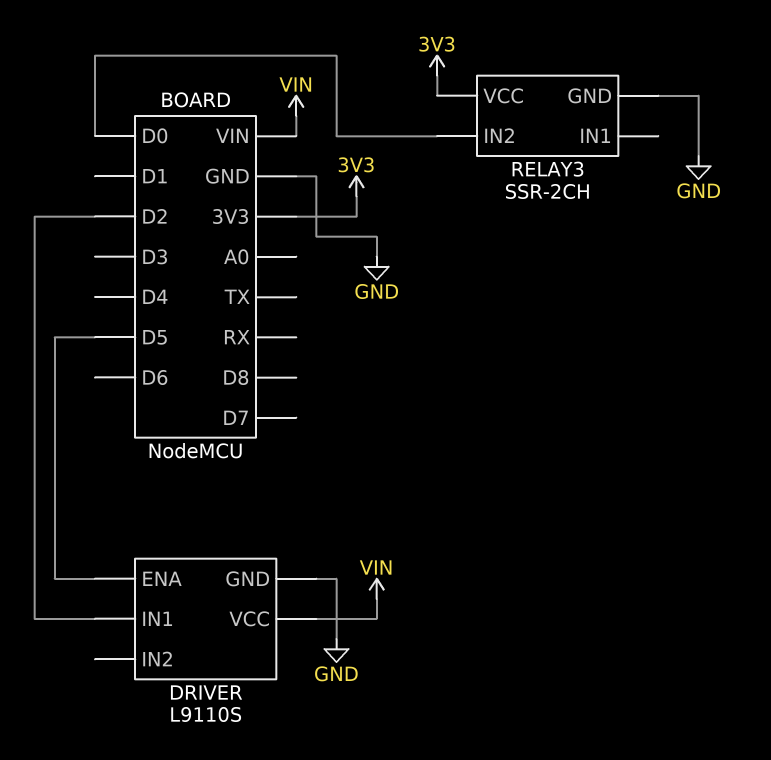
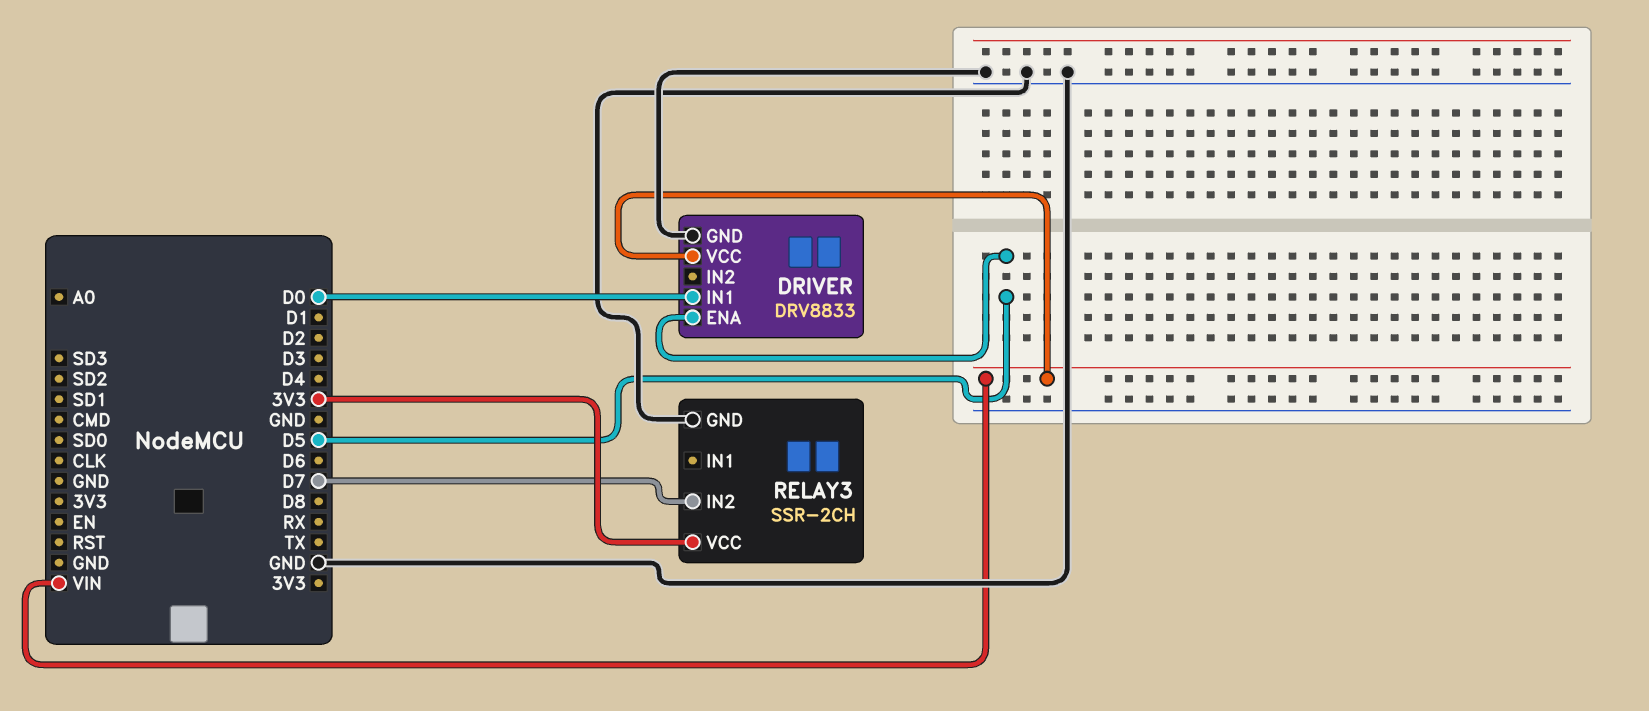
DRIVER: L9110S -> DRV8833
DRIVER pin IN1: D2 -> D0
RELAY3 pin IN2: D0 -> D7

